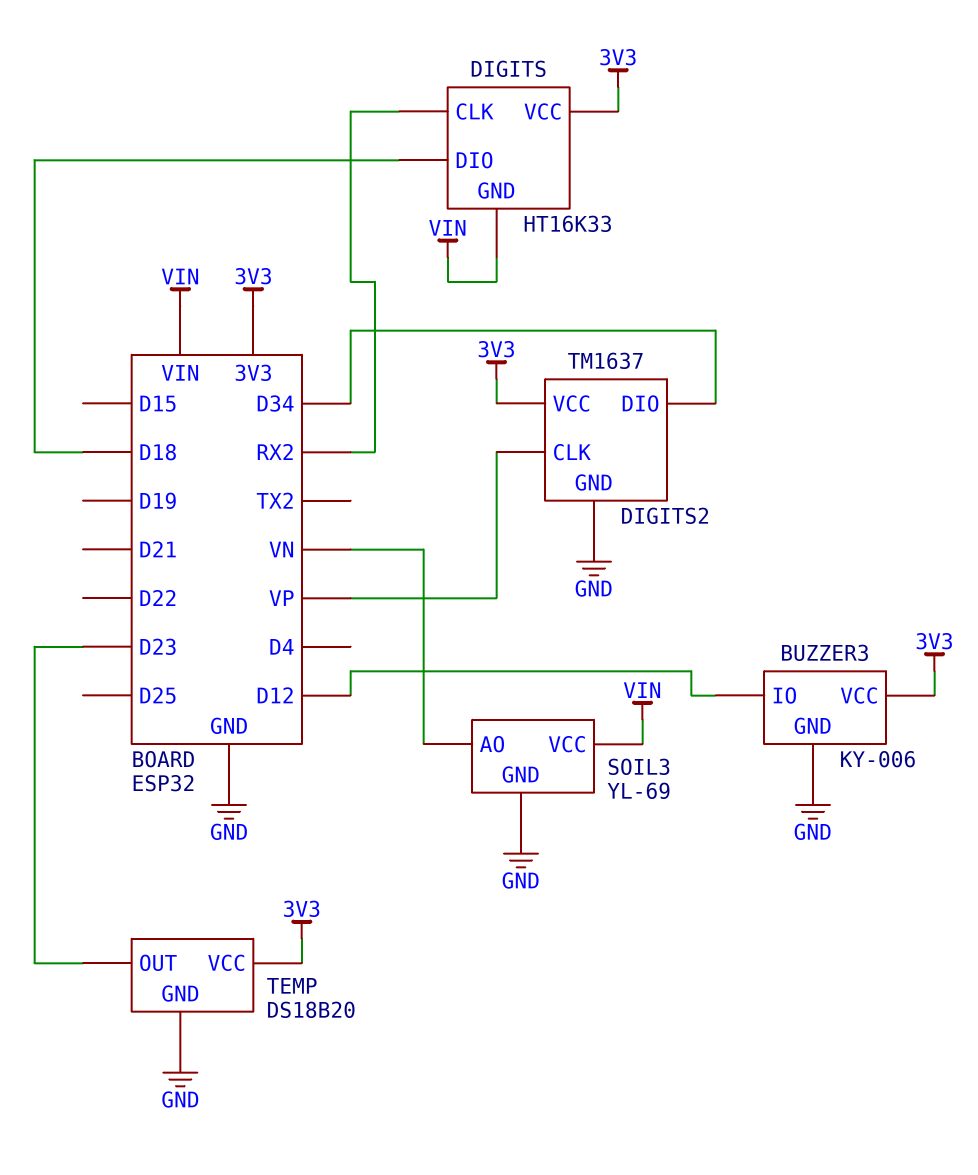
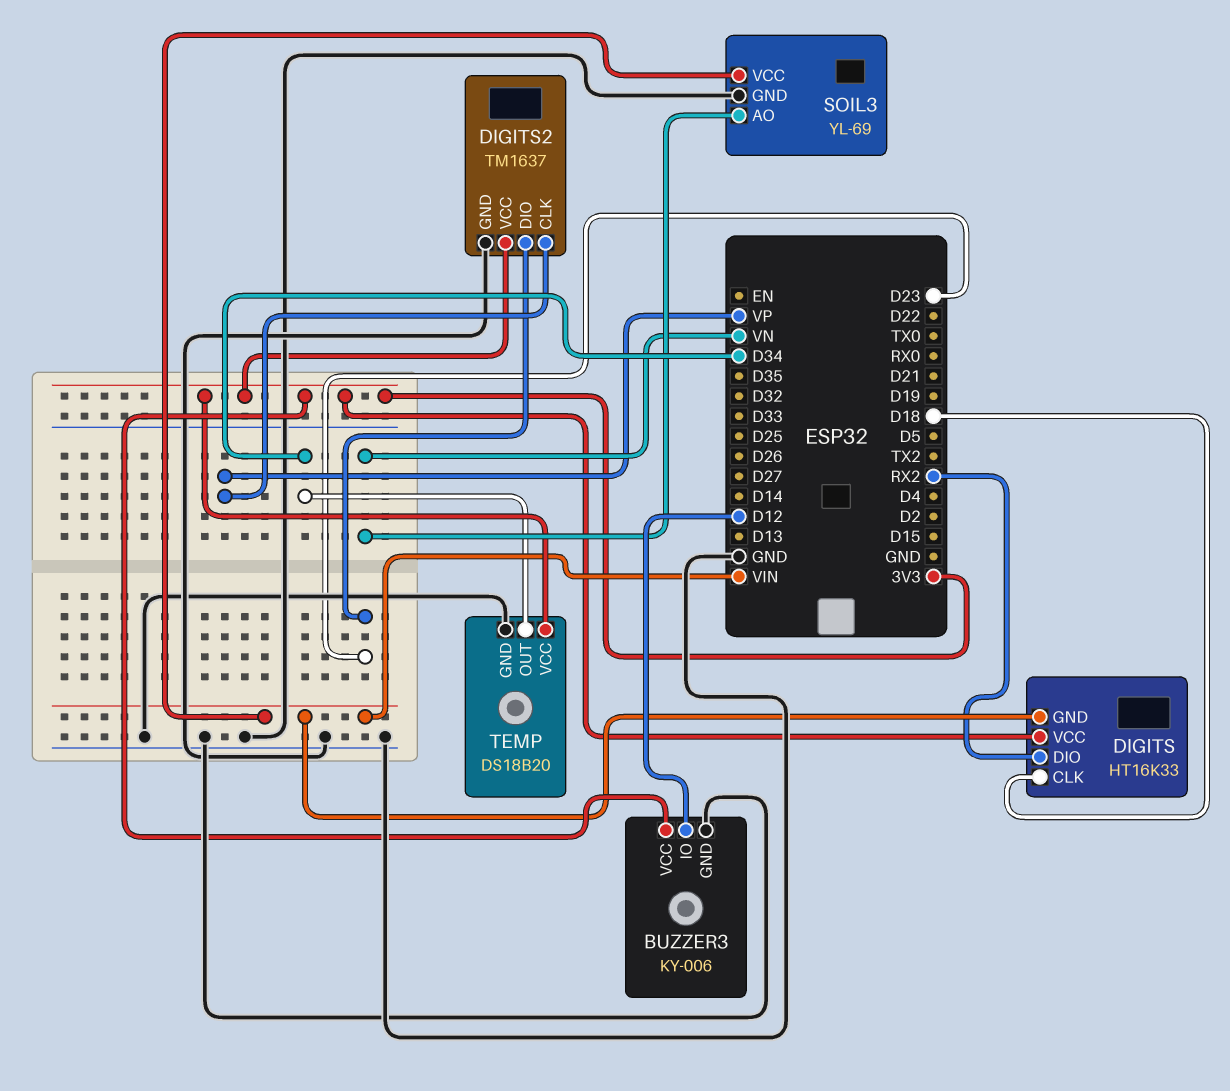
DIGITS pin CLK: RX2 -> D18
DIGITS pin DIO: D18 -> RX2
DIGITS2 pin DIO: D34 -> D23
TEMP pin OUT: D23 -> D34

